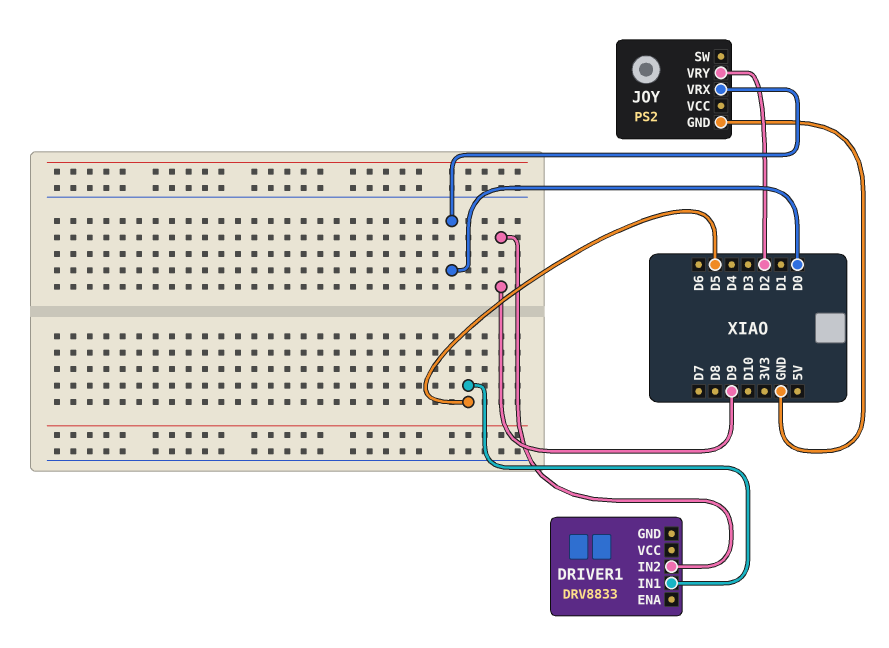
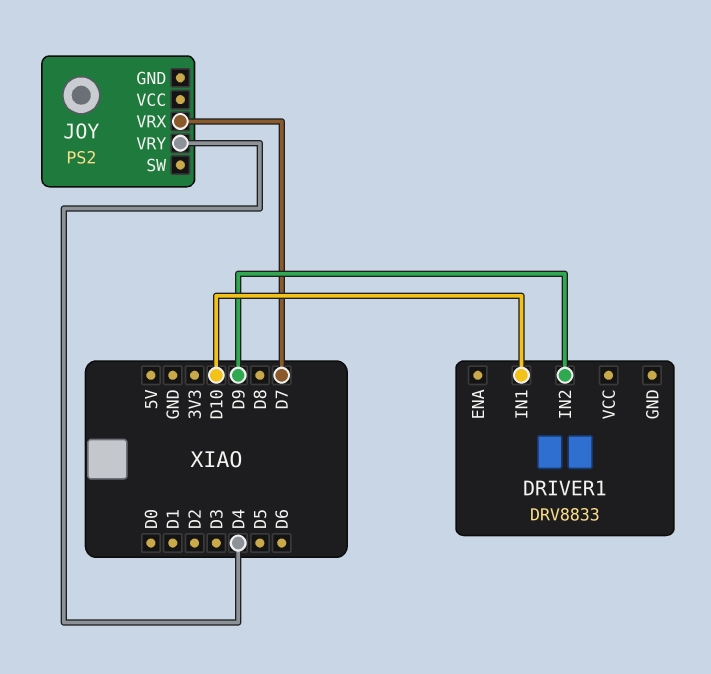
DRIVER1 pin IN1: D5 -> D10
JOY pin GND: GND -> none
JOY pin VRX: D0 -> D7
JOY pin VRY: D2 -> D4

